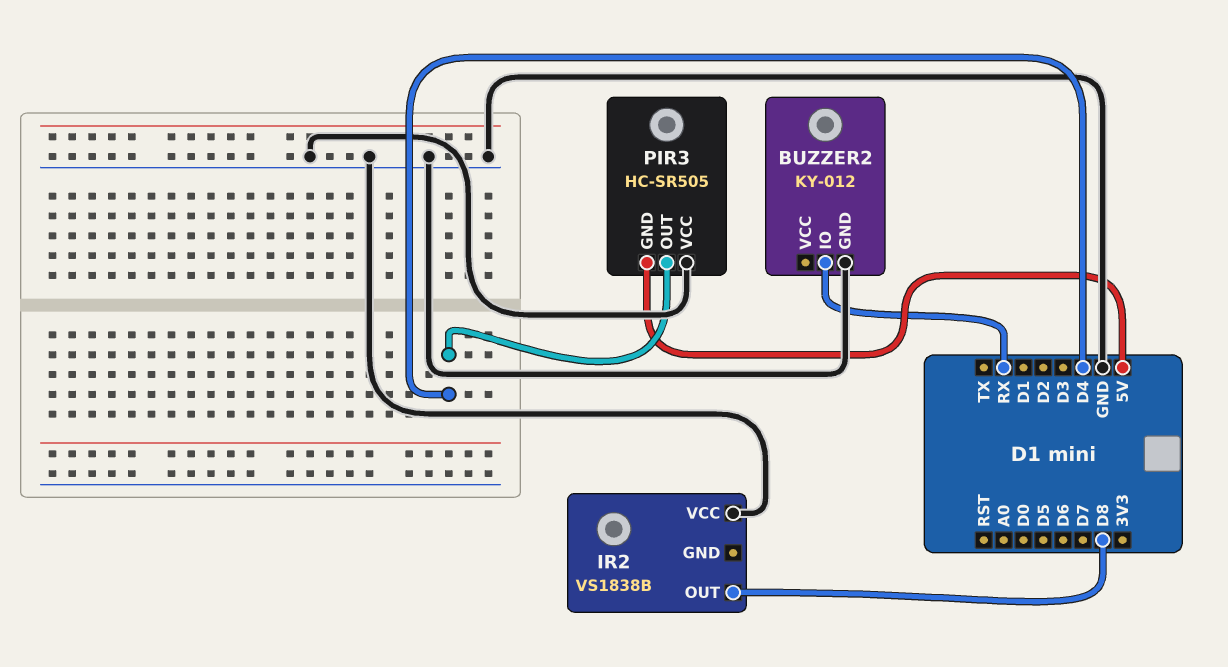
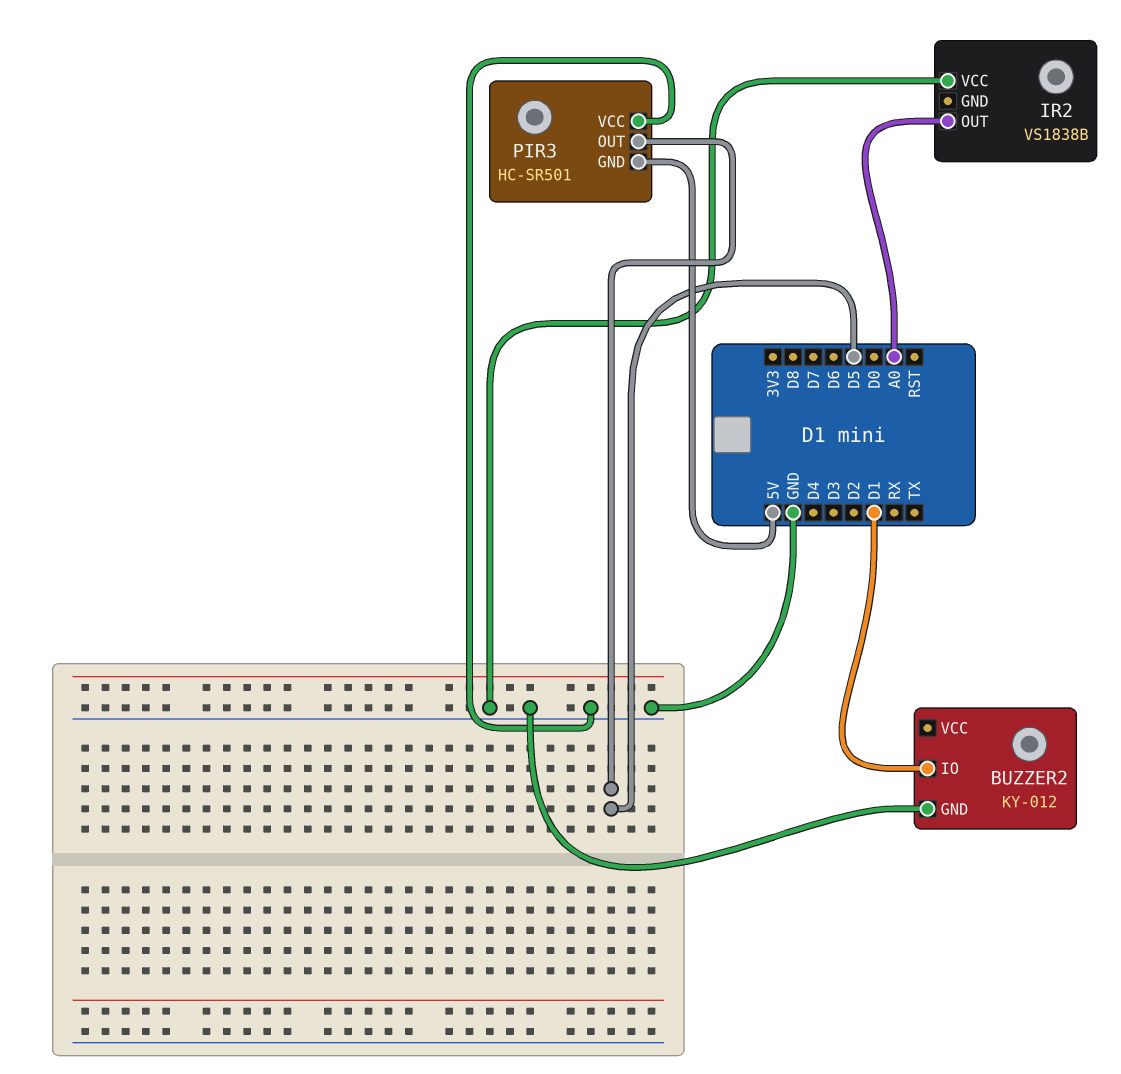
BUZZER2 pin IO: RX -> D1
IR2 pin OUT: D8 -> A0
PIR3: HC-SR505 -> HC-SR501
PIR3 pin OUT: D4 -> D5

